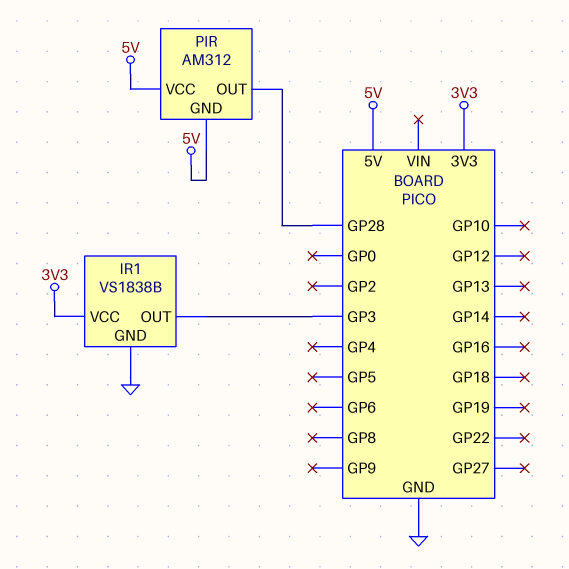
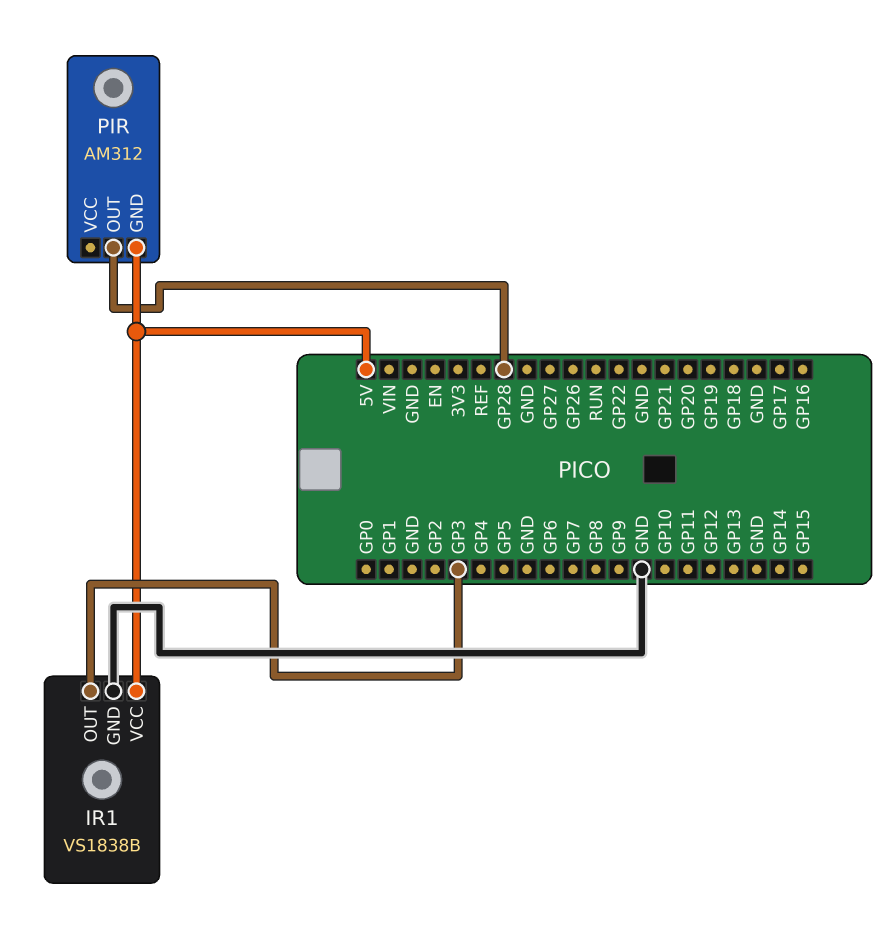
IR1 pin VCC: 3V3 -> 5V
PIR pin VCC: 5V -> none

